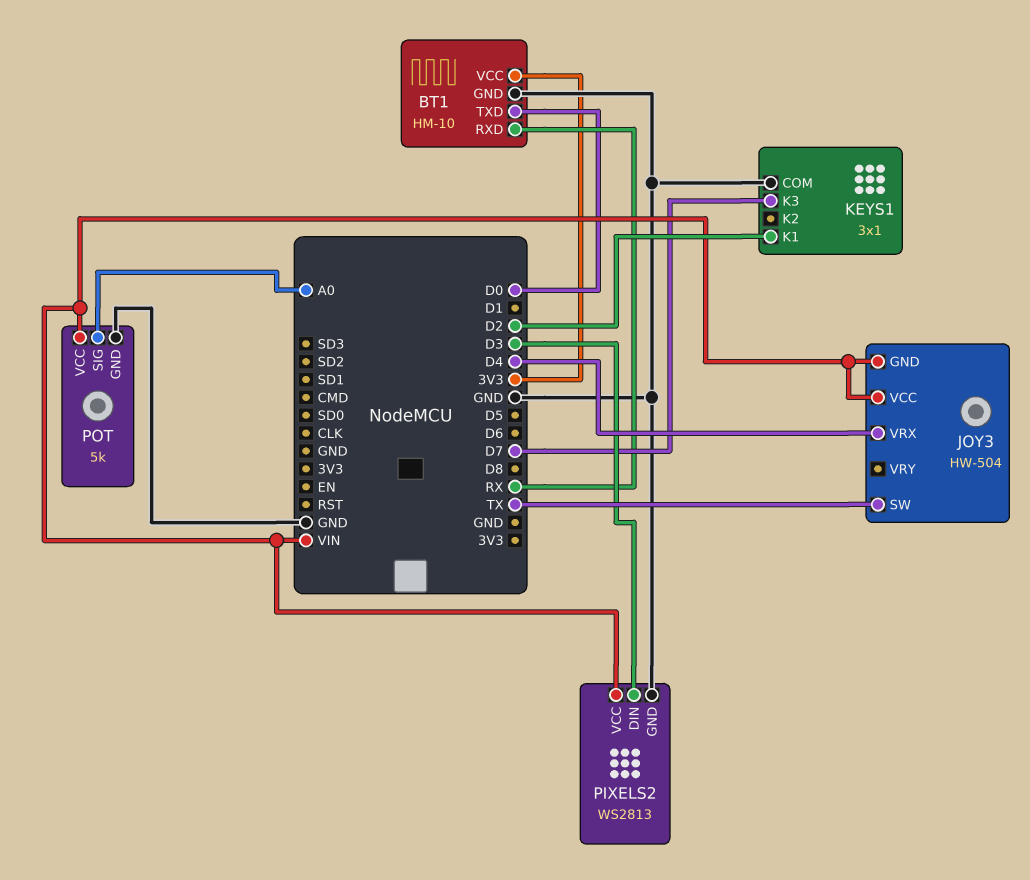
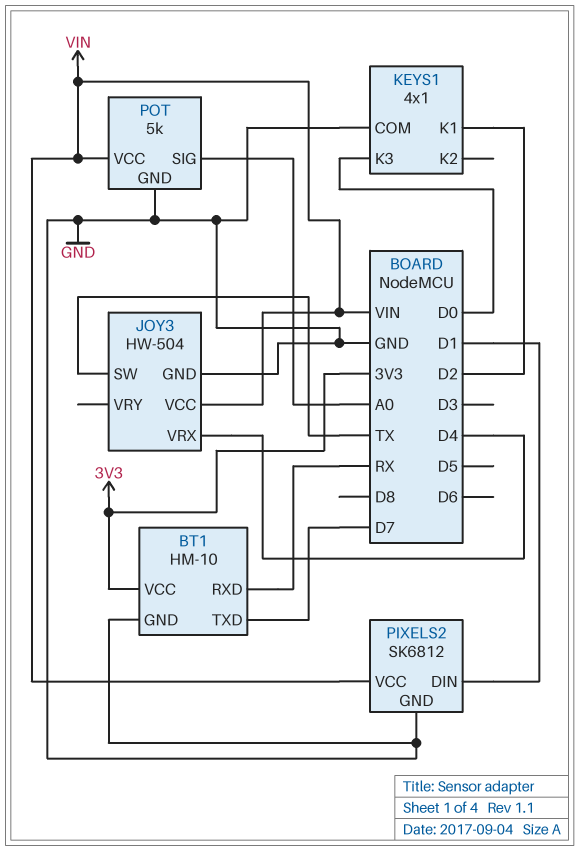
BT1 pin TXD: D0 -> D7
JOY3 pin GND: VIN -> GND
KEYS1: 3x1 -> 4x1
KEYS1 pin K3: D7 -> D0
PIXELS2: WS2813 -> SK6812
PIXELS2 pin DIN: D3 -> D1

